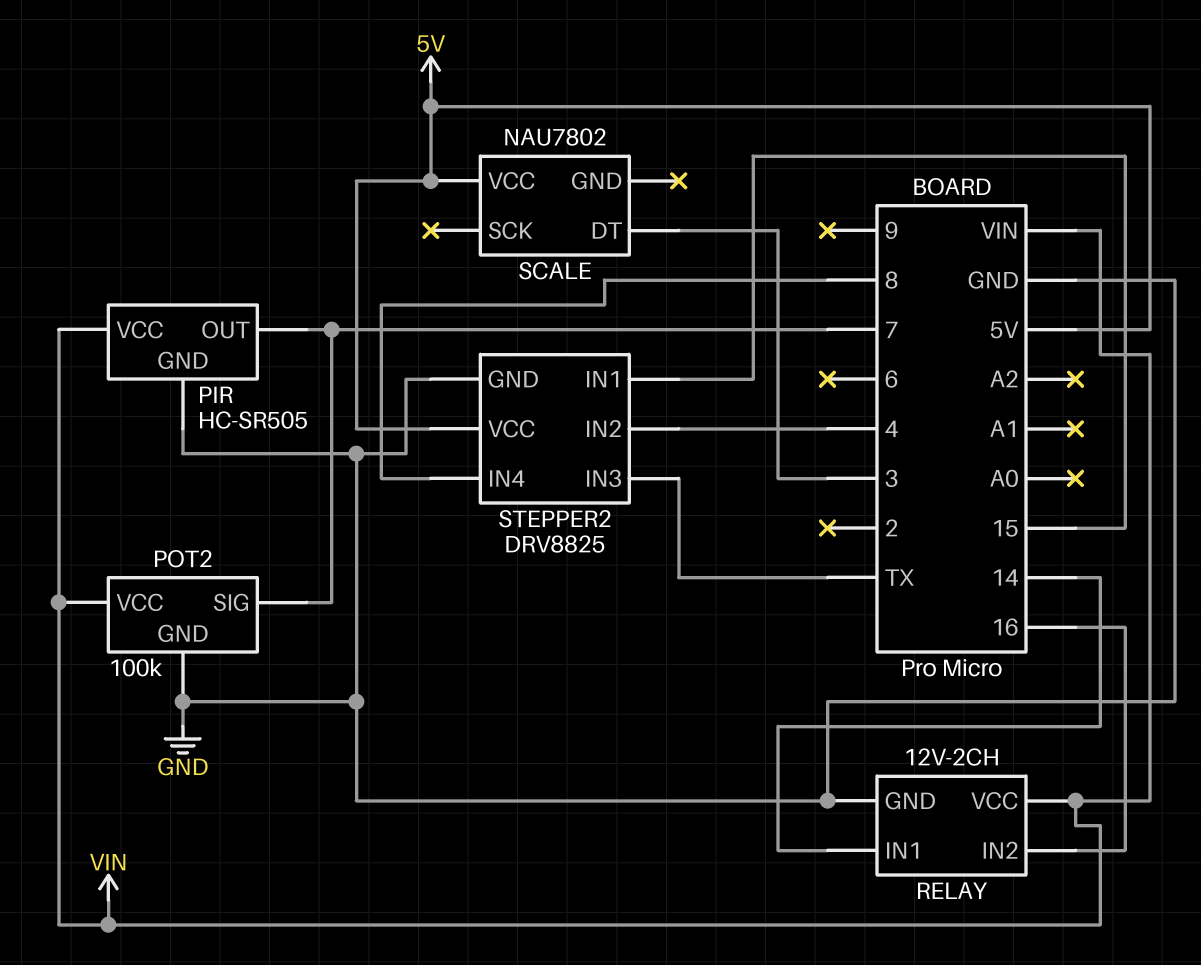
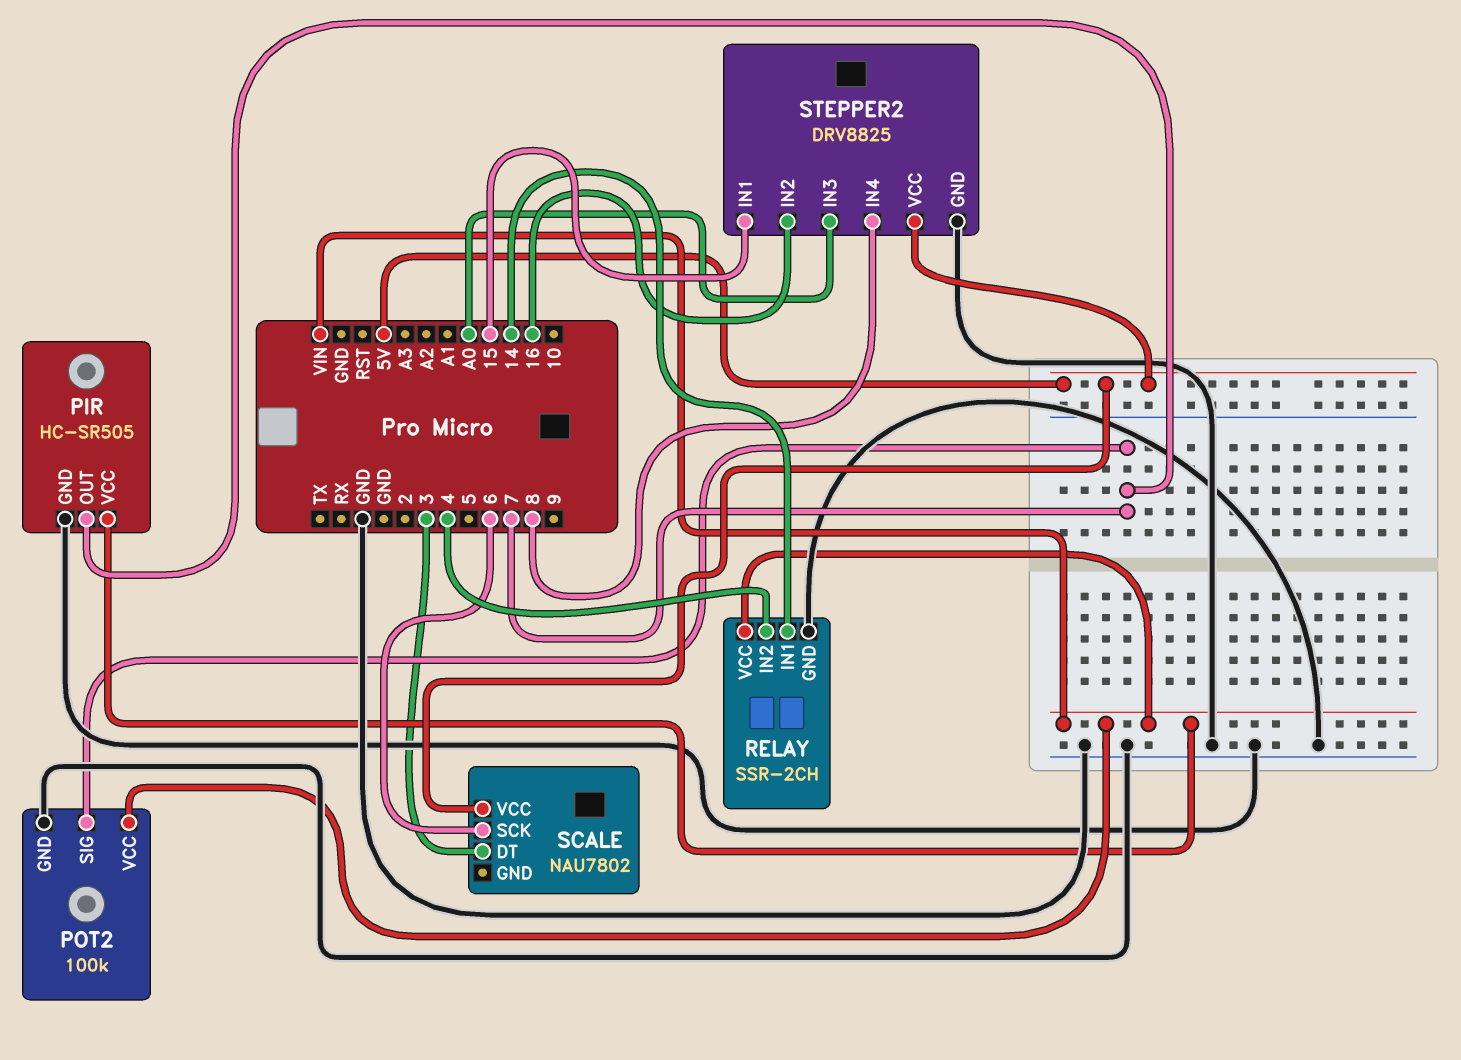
RELAY: 12V-2CH -> SSR-2CH
RELAY pin IN2: 16 -> 4
SCALE pin SCK: none -> 6
STEPPER2 pin IN2: 4 -> 16
STEPPER2 pin IN3: TX -> A0

